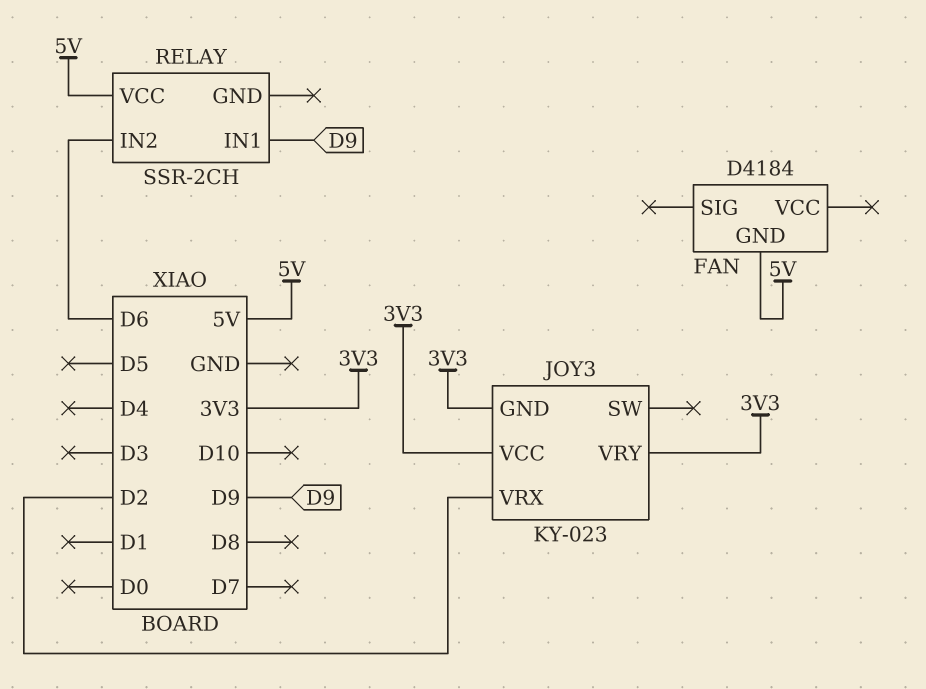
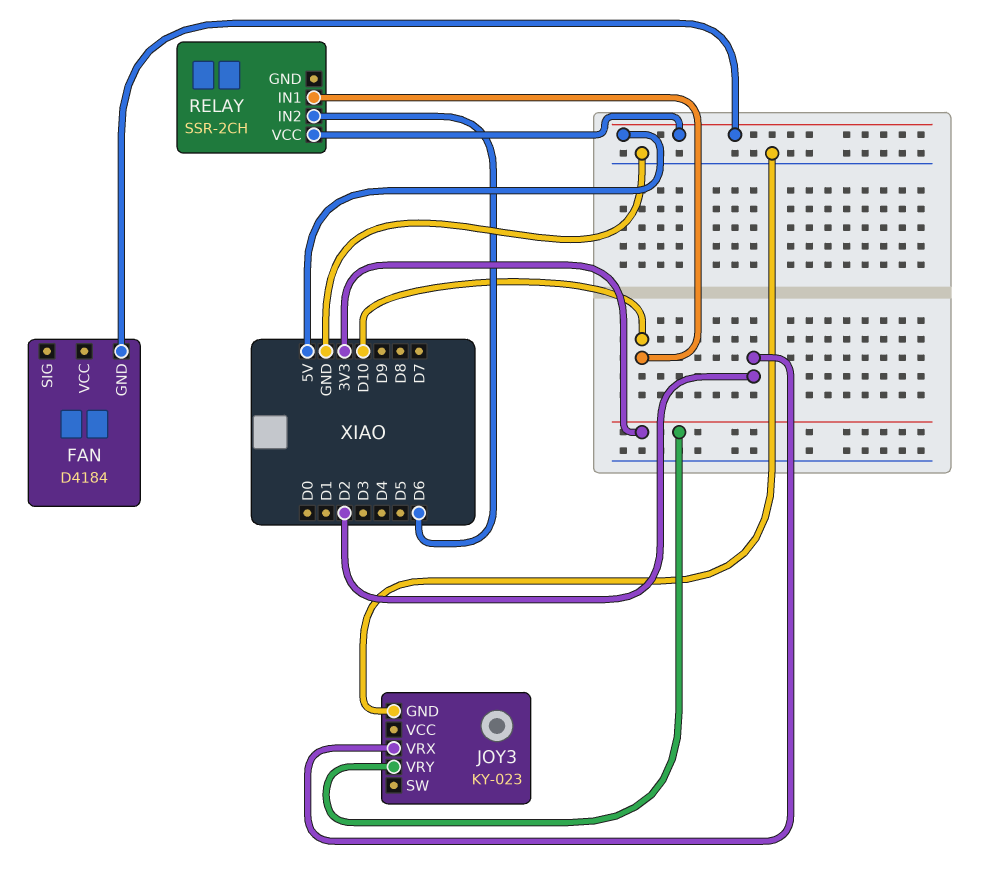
JOY3 pin GND: 3V3 -> GND
JOY3 pin VCC: 3V3 -> none
RELAY pin IN1: D9 -> D10

